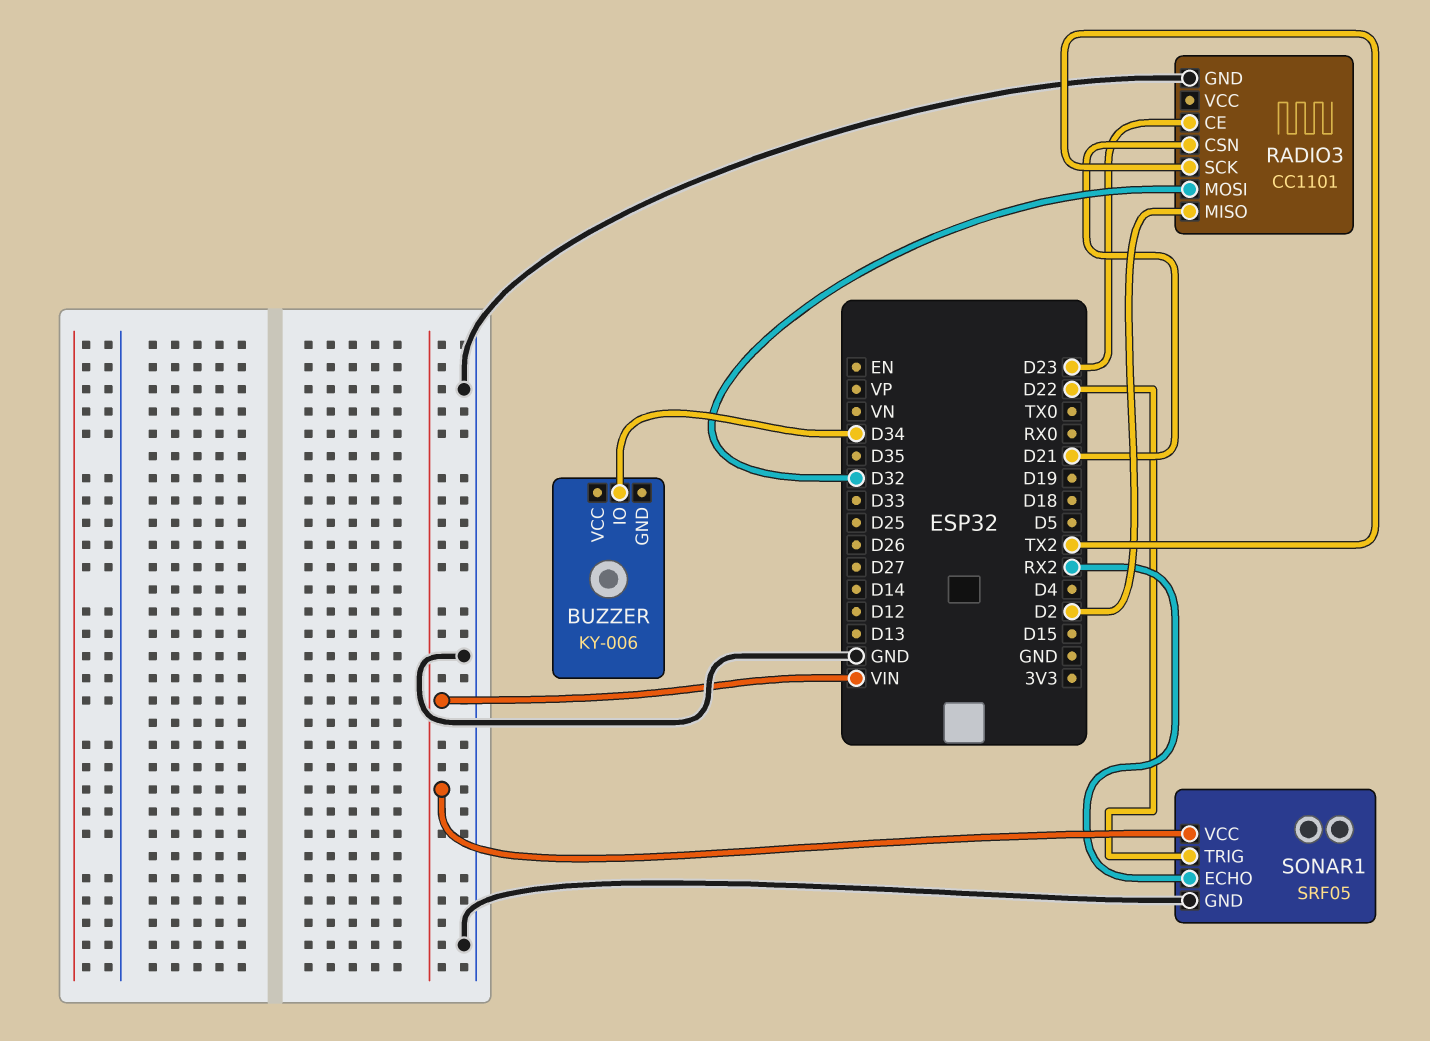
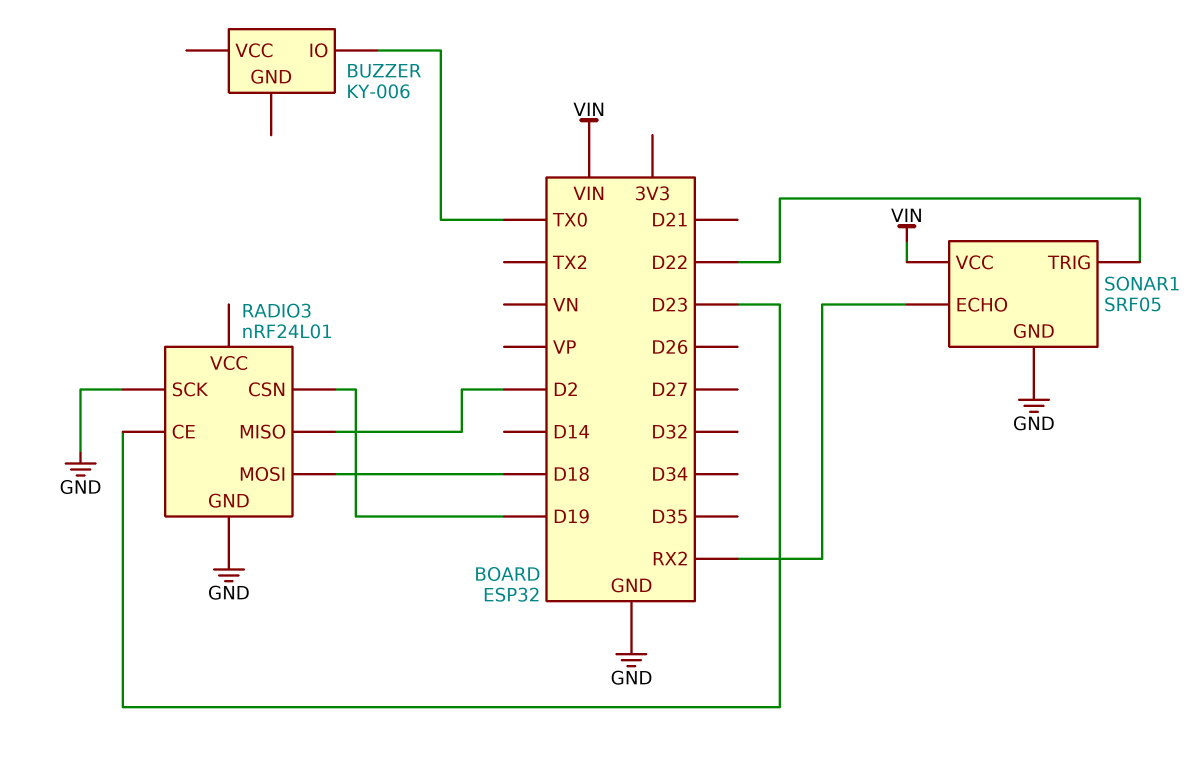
BUZZER pin IO: D34 -> TX0
RADIO3: CC1101 -> nRF24L01
RADIO3 pin CSN: D21 -> D19
RADIO3 pin MOSI: D32 -> D18
RADIO3 pin SCK: TX2 -> GND

